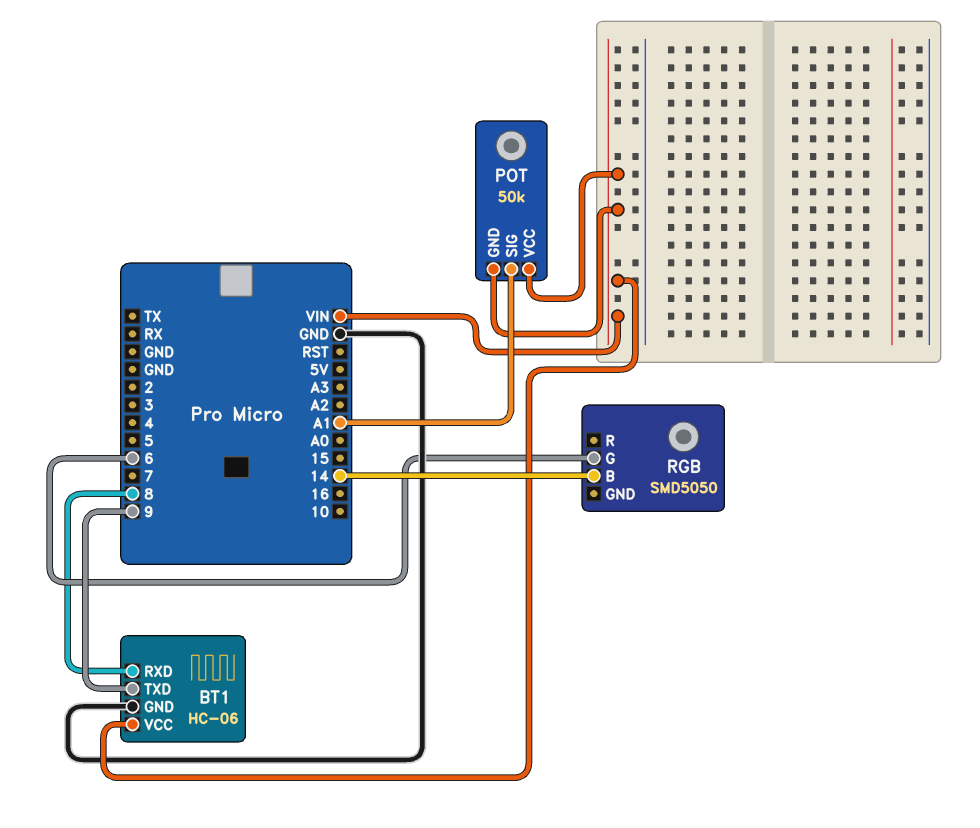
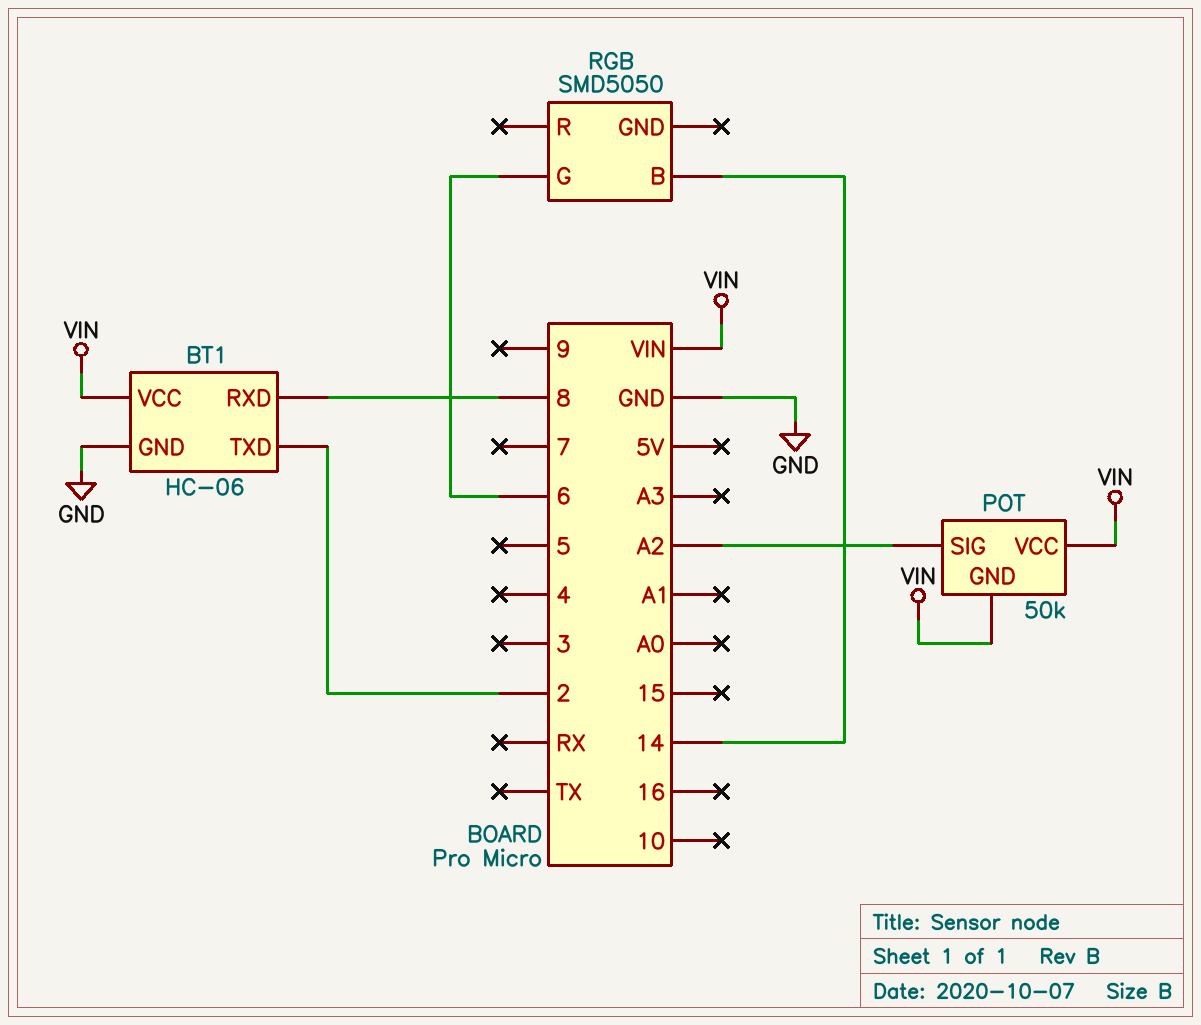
BT1 pin TXD: 9 -> 2
POT pin SIG: A1 -> A2

